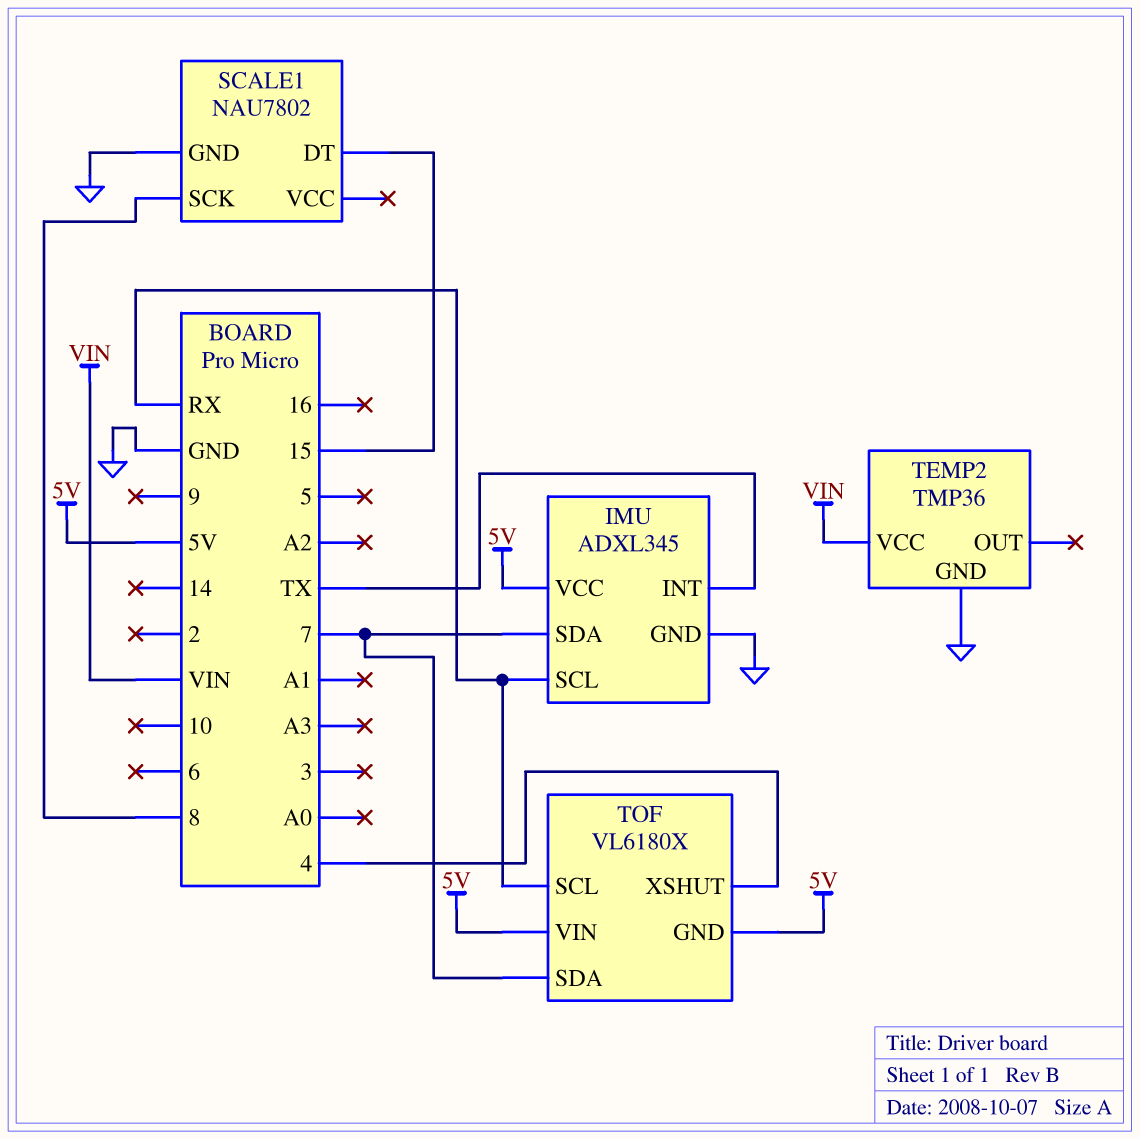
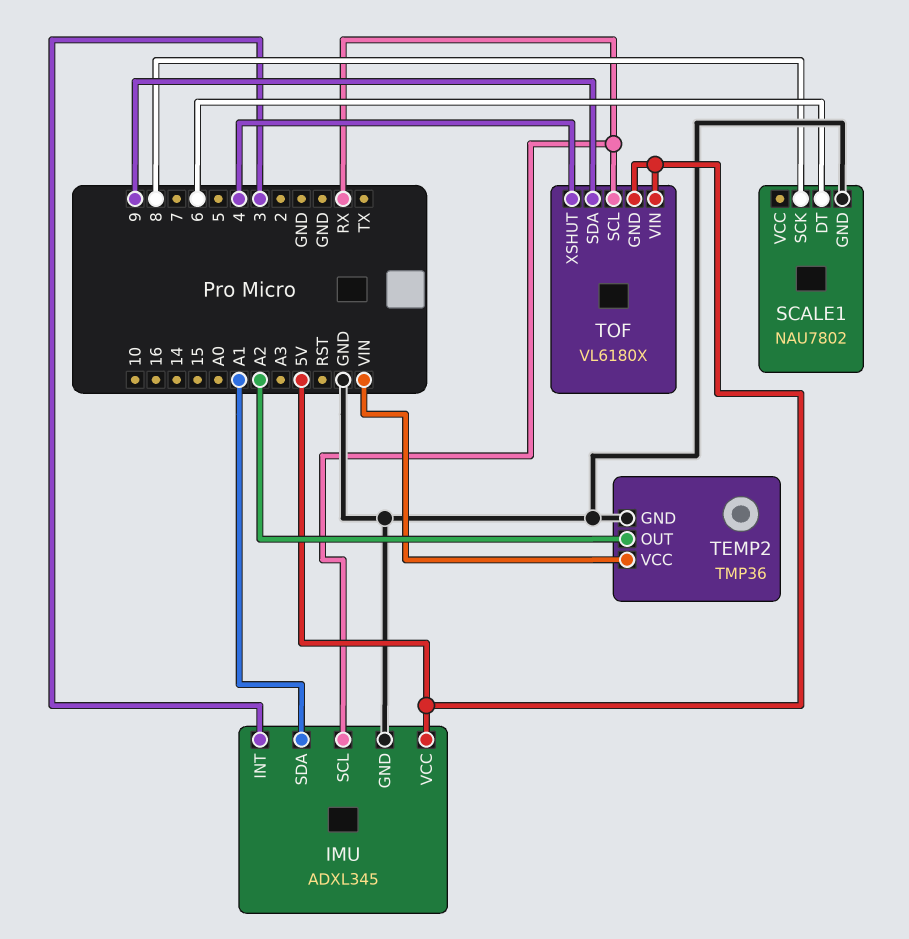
IMU pin INT: TX -> 3
IMU pin SDA: 7 -> A1
SCALE1 pin DT: 15 -> 6
TEMP2 pin OUT: none -> A2
TOF pin SDA: 7 -> 9

